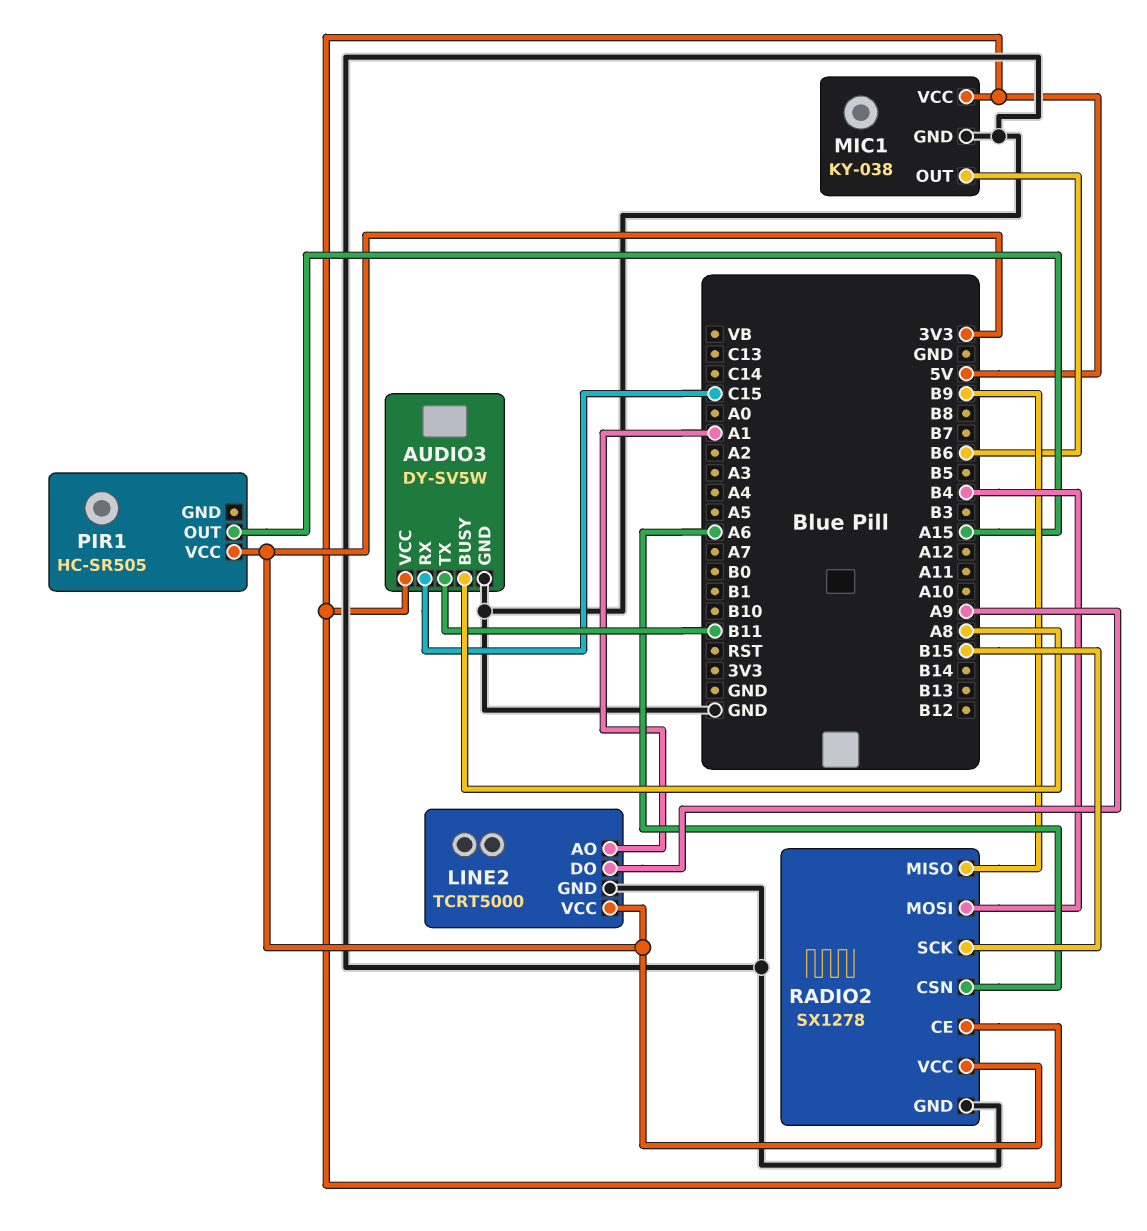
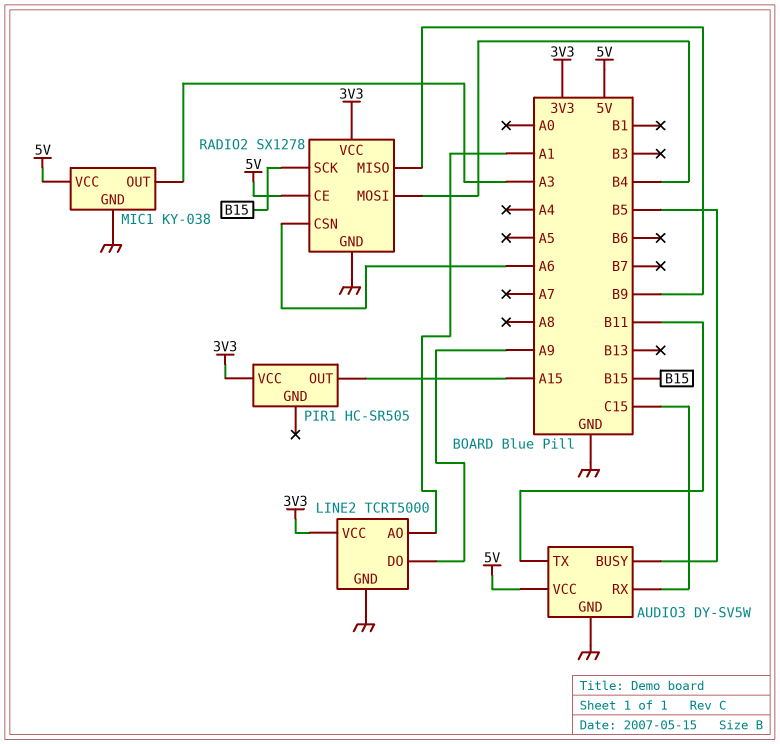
AUDIO3 pin BUSY: A8 -> B5
MIC1 pin OUT: B6 -> A3

